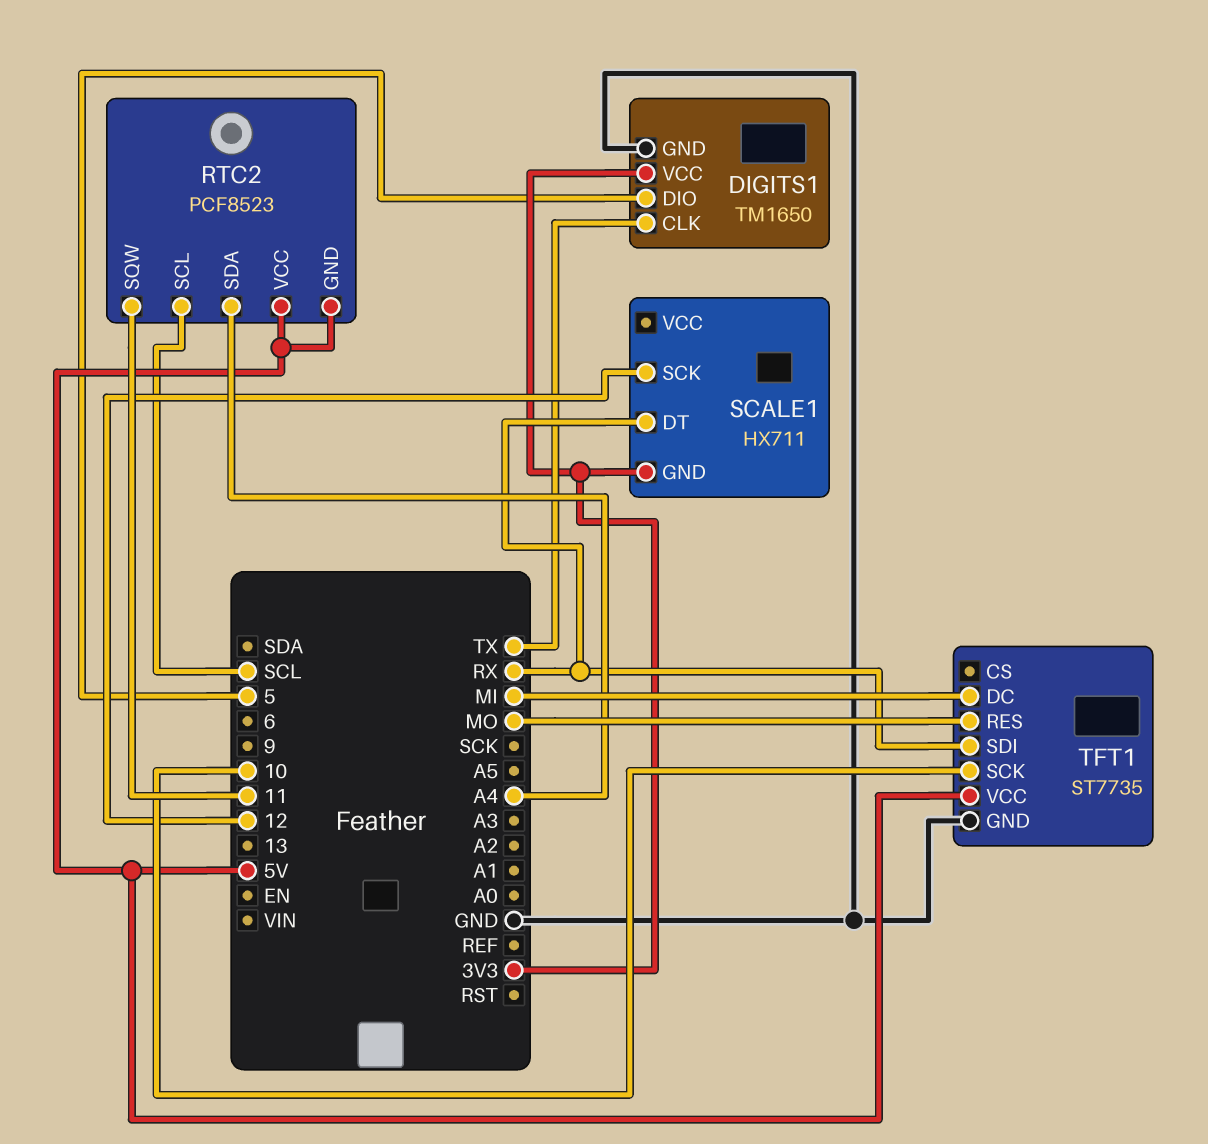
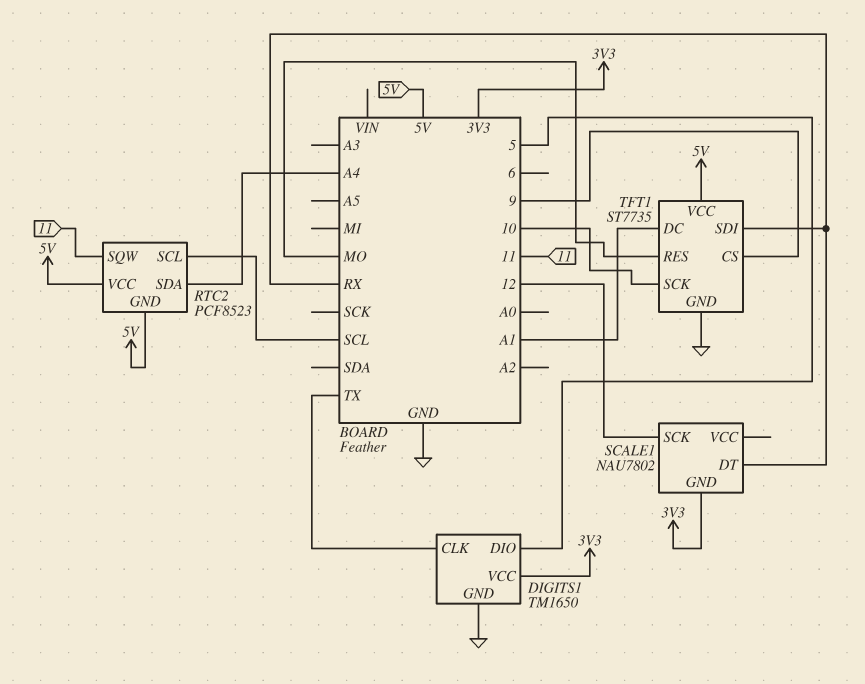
SCALE1: HX711 -> NAU7802
TFT1 pin CS: none -> 9
TFT1 pin DC: MI -> A1

